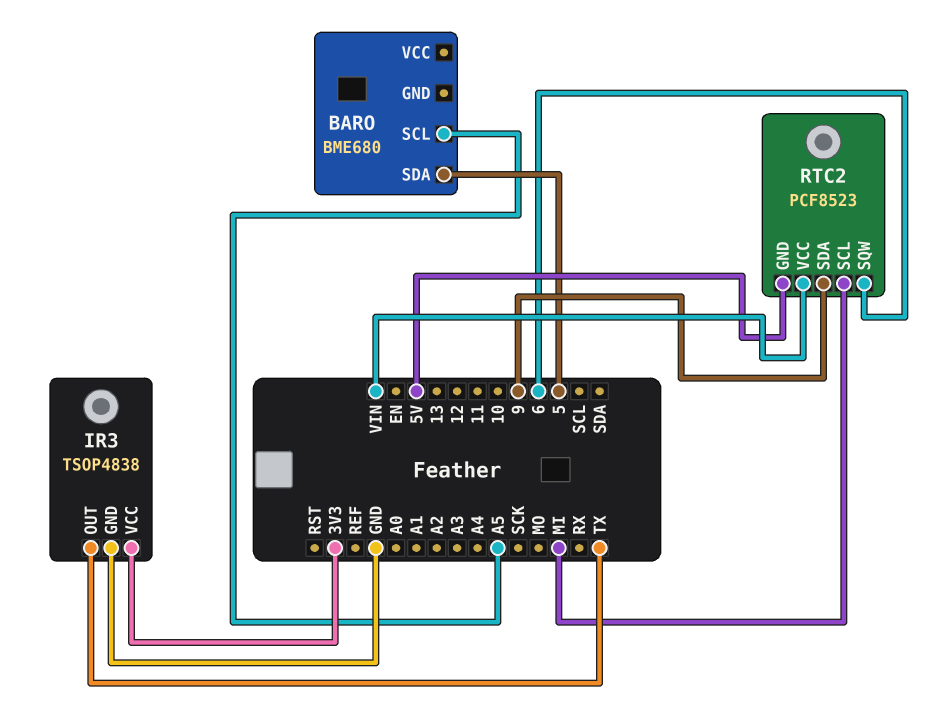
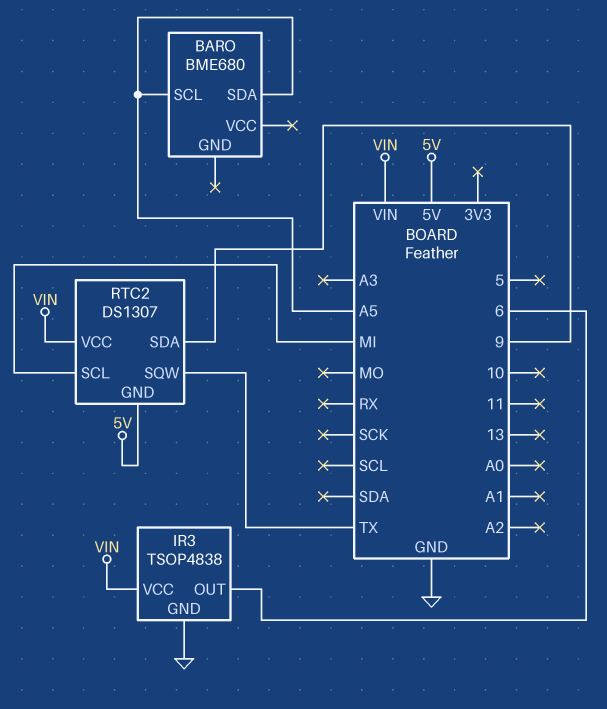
BARO pin SDA: 5 -> A5
IR3 pin OUT: TX -> 6
IR3 pin VCC: 3V3 -> VIN
RTC2: PCF8523 -> DS1307
RTC2 pin SQW: 6 -> TX

